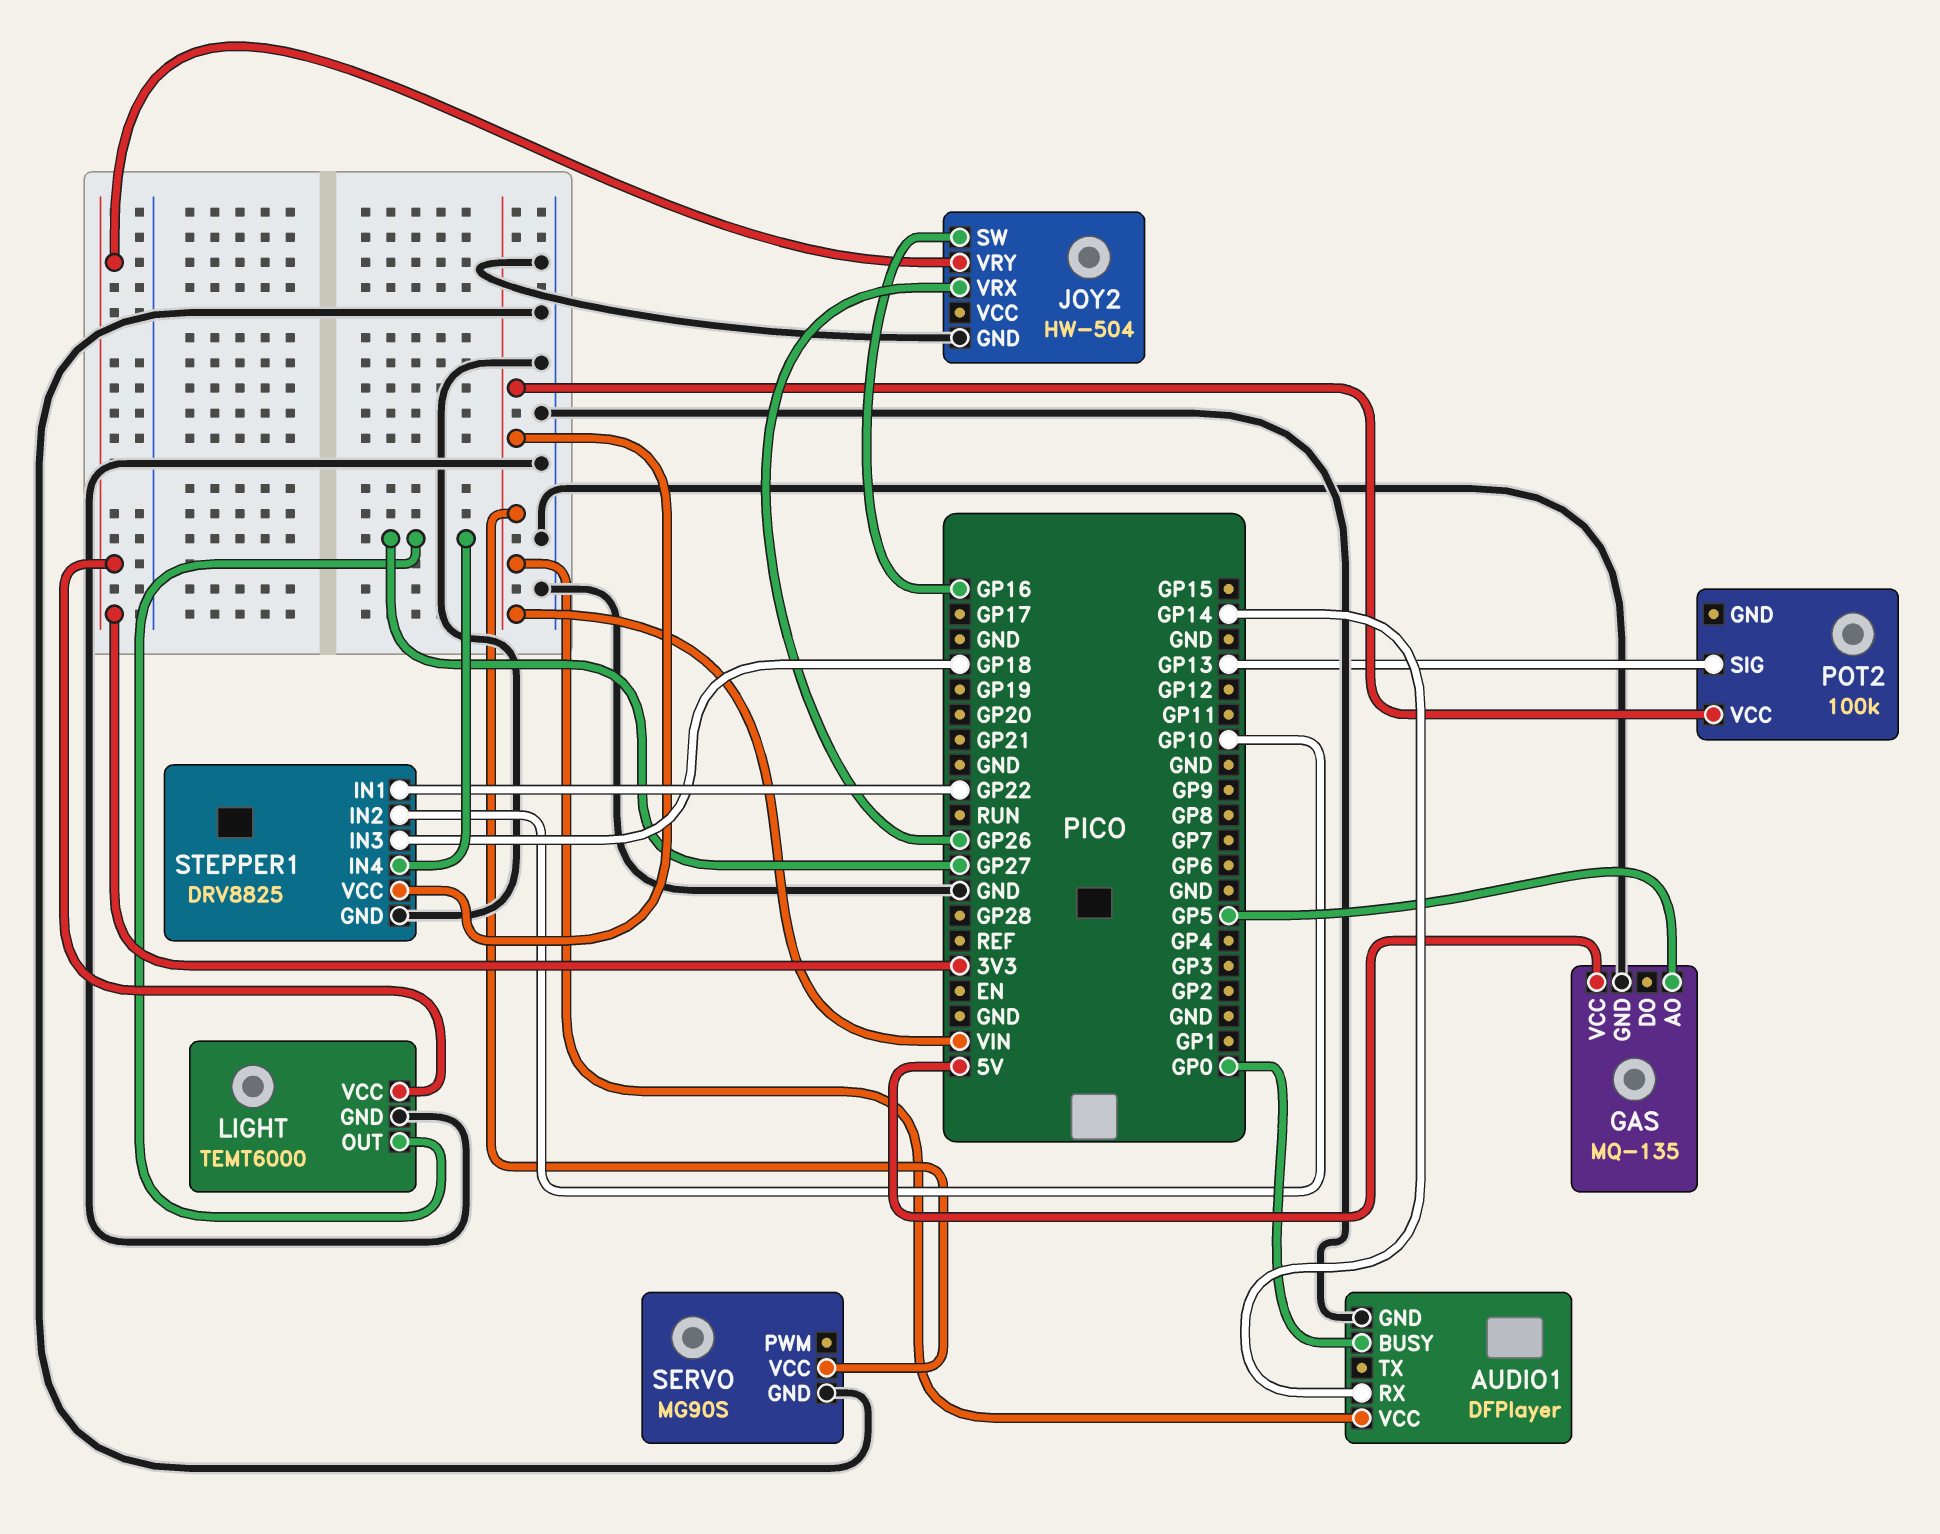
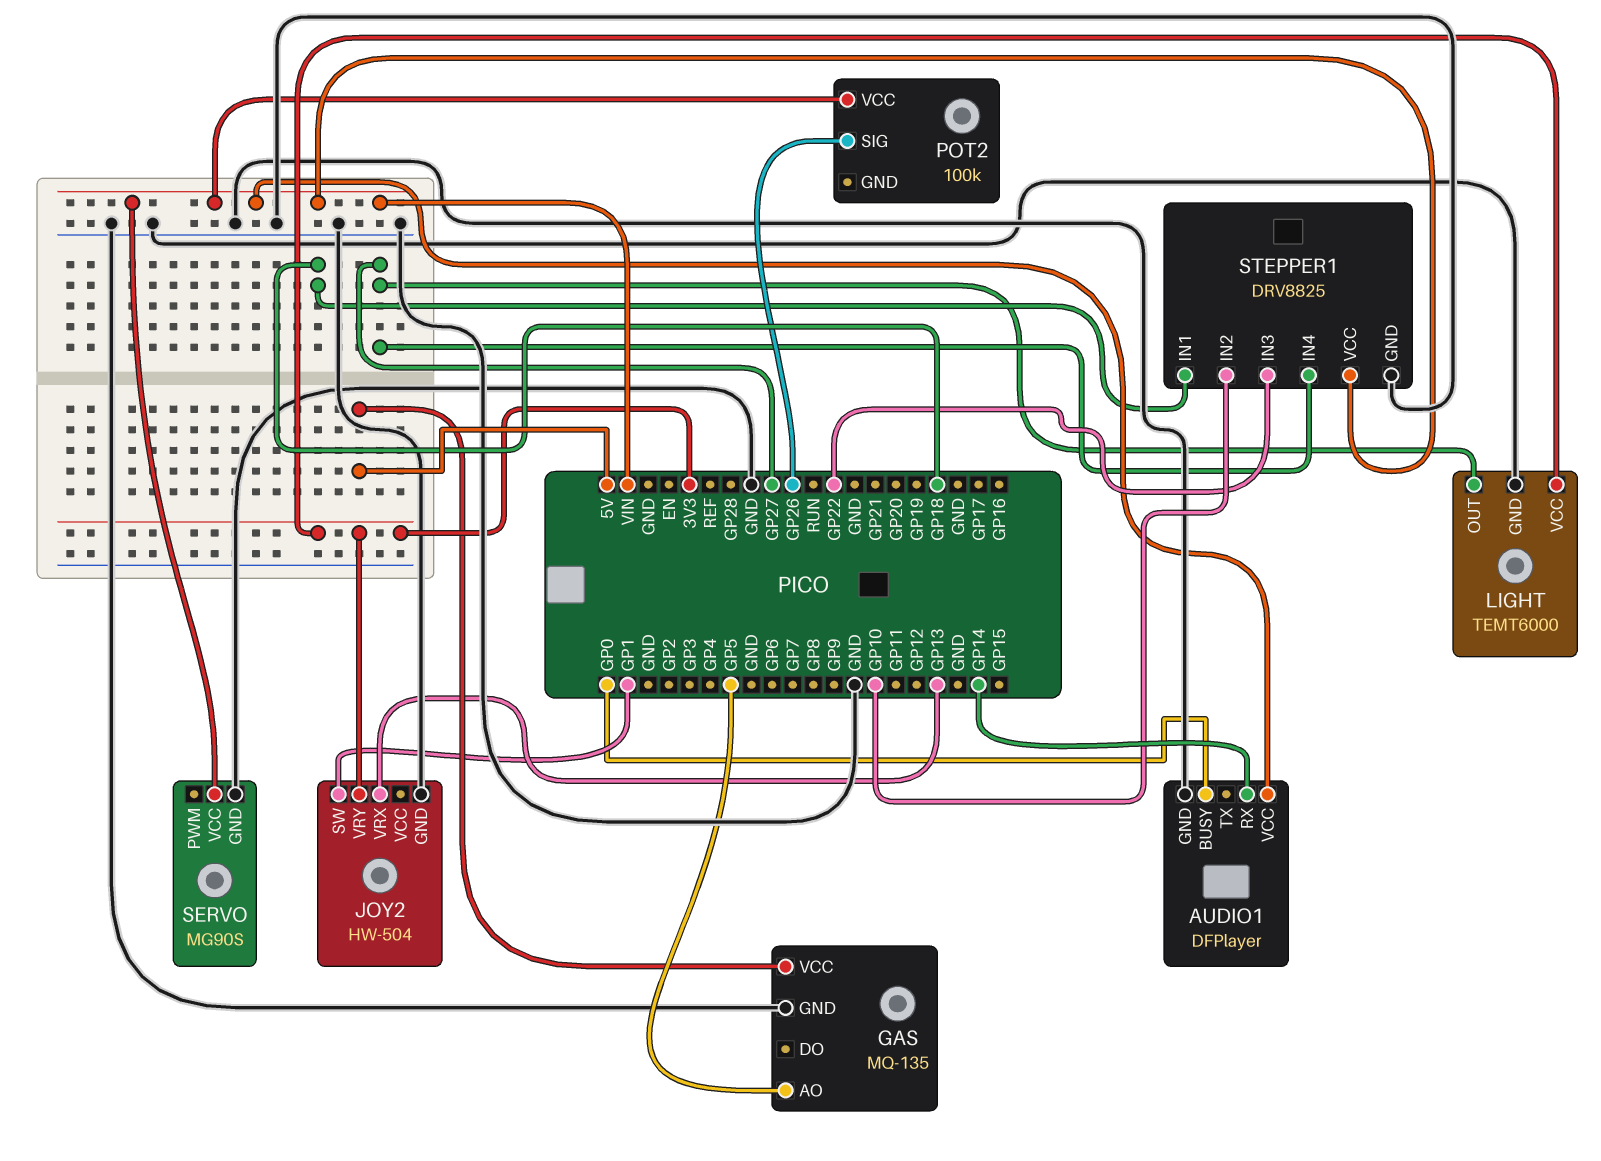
JOY2 pin SW: GP16 -> GP1
JOY2 pin VRX: GP26 -> GP13
POT2 pin SIG: GP13 -> GP26
STEPPER1 pin IN1: GP22 -> GP18
STEPPER1 pin IN3: GP18 -> GP22

